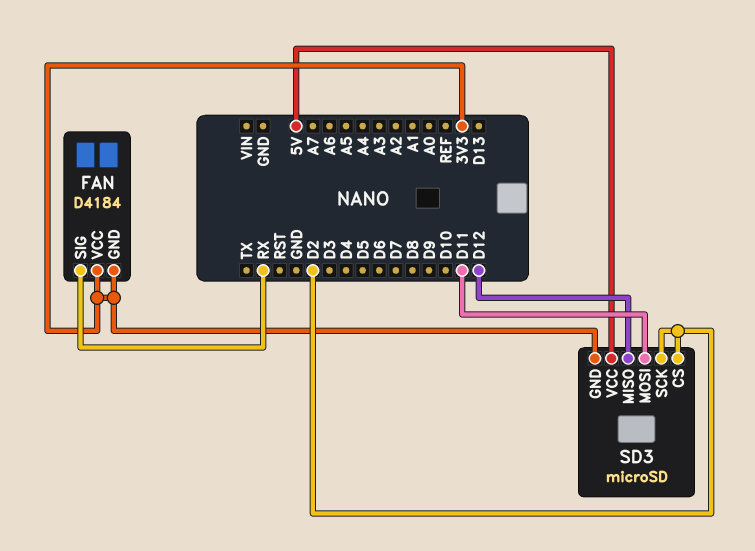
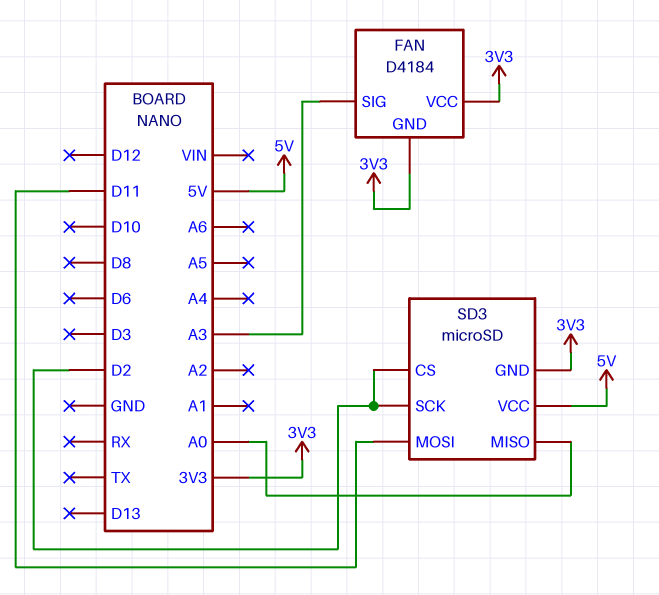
FAN pin SIG: RX -> A3
SD3 pin MISO: D12 -> A0

